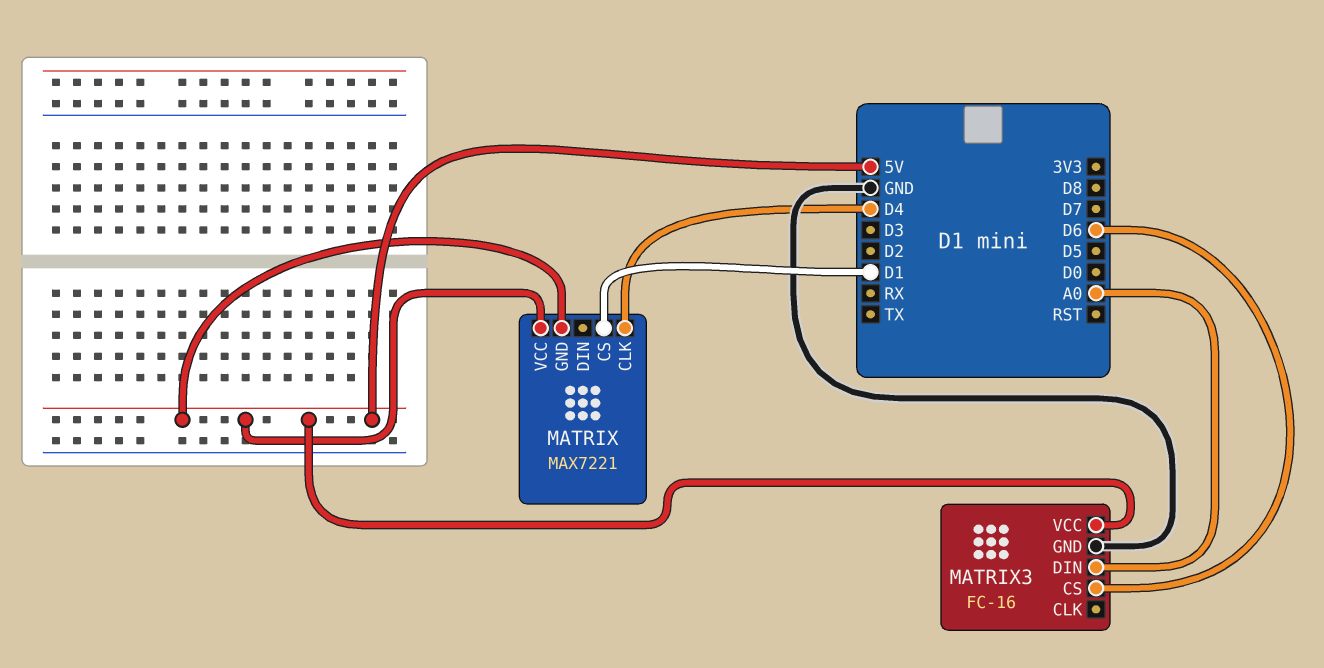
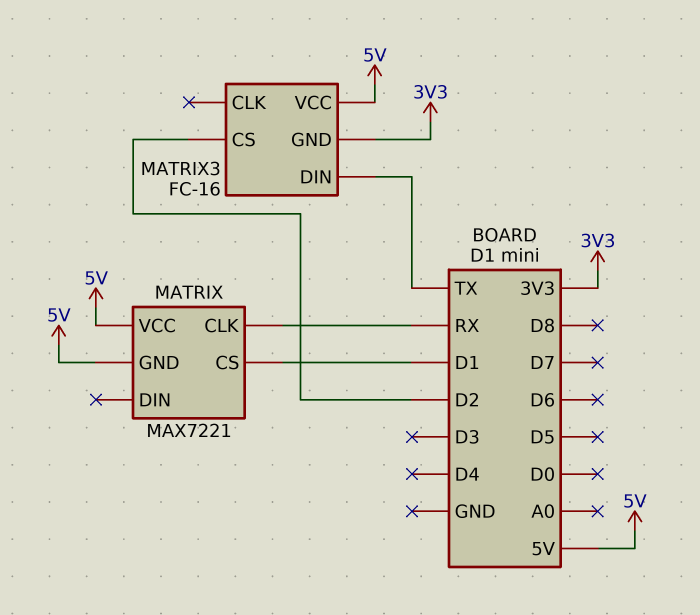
MATRIX pin CLK: D4 -> RX
MATRIX3 pin CS: D6 -> D2
MATRIX3 pin DIN: A0 -> TX
MATRIX3 pin GND: GND -> 3V3

